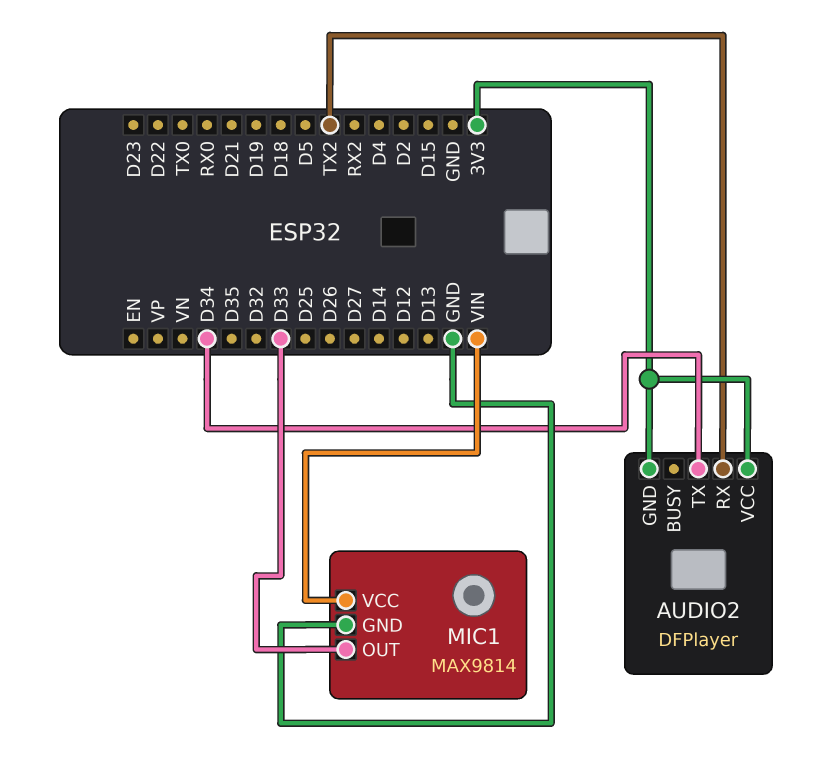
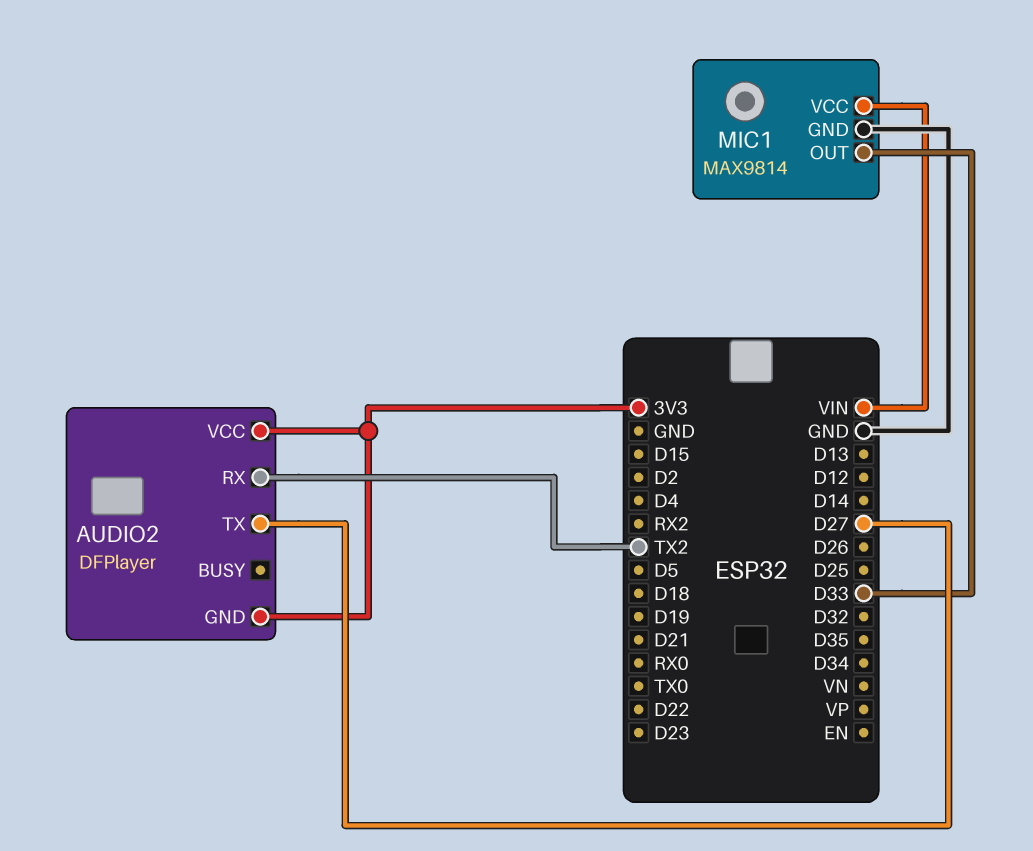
AUDIO2 pin TX: D34 -> D27

